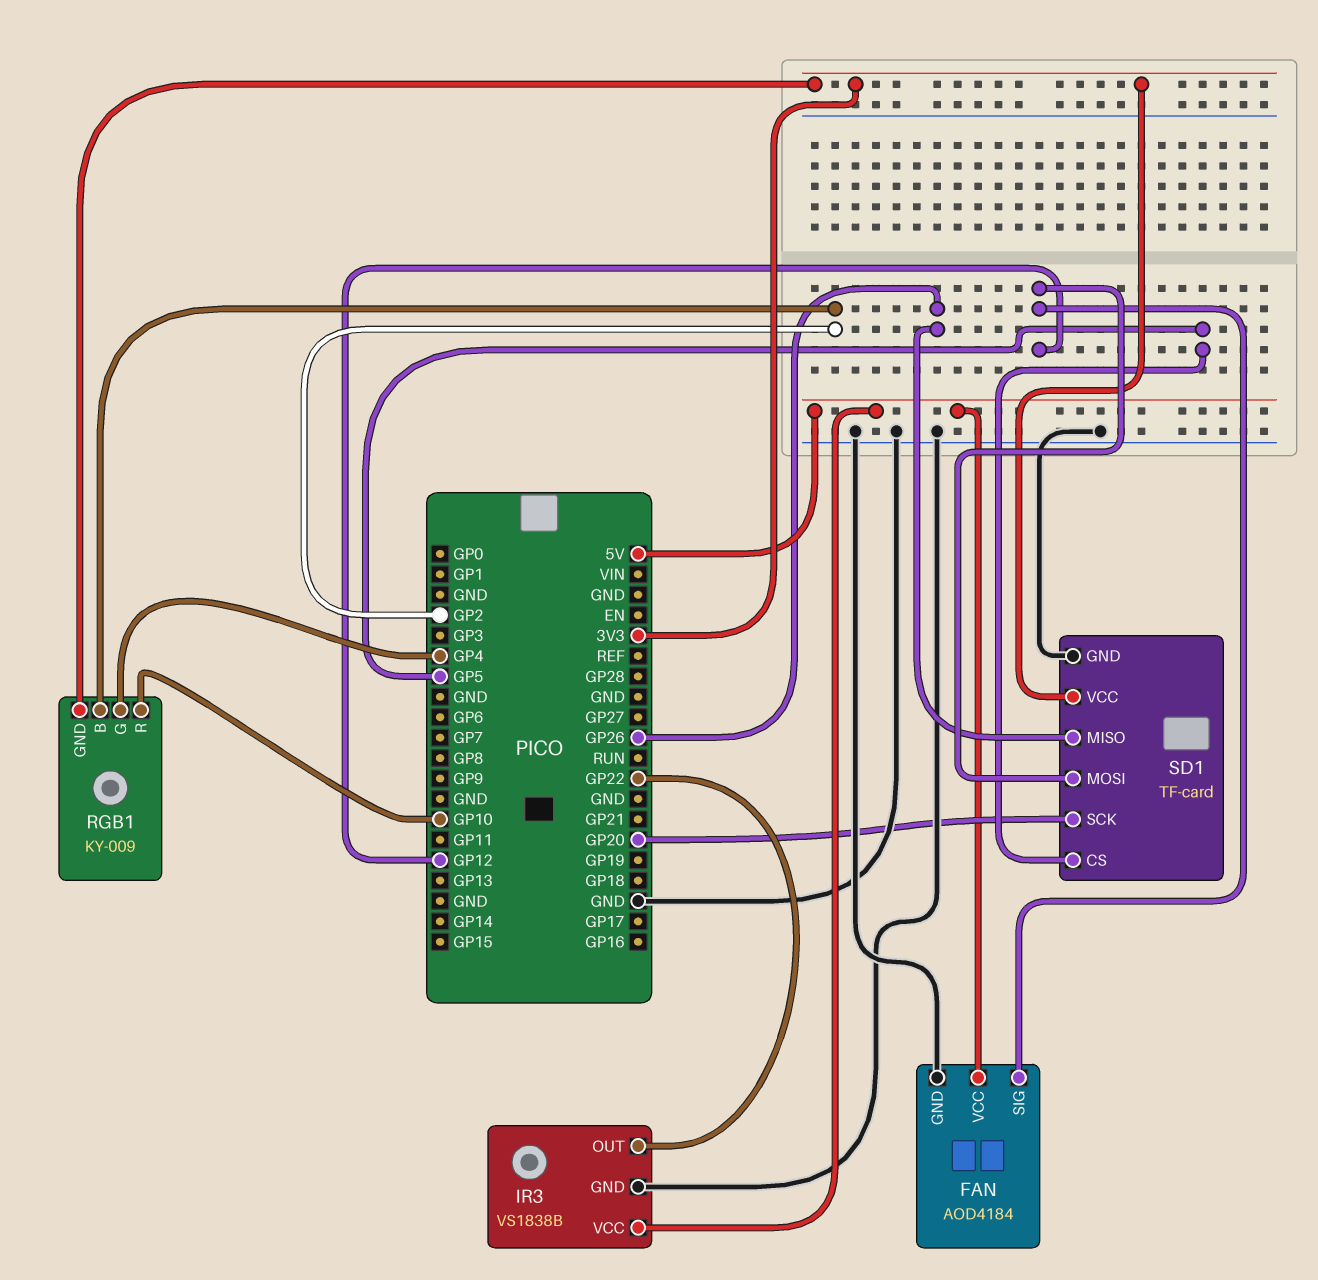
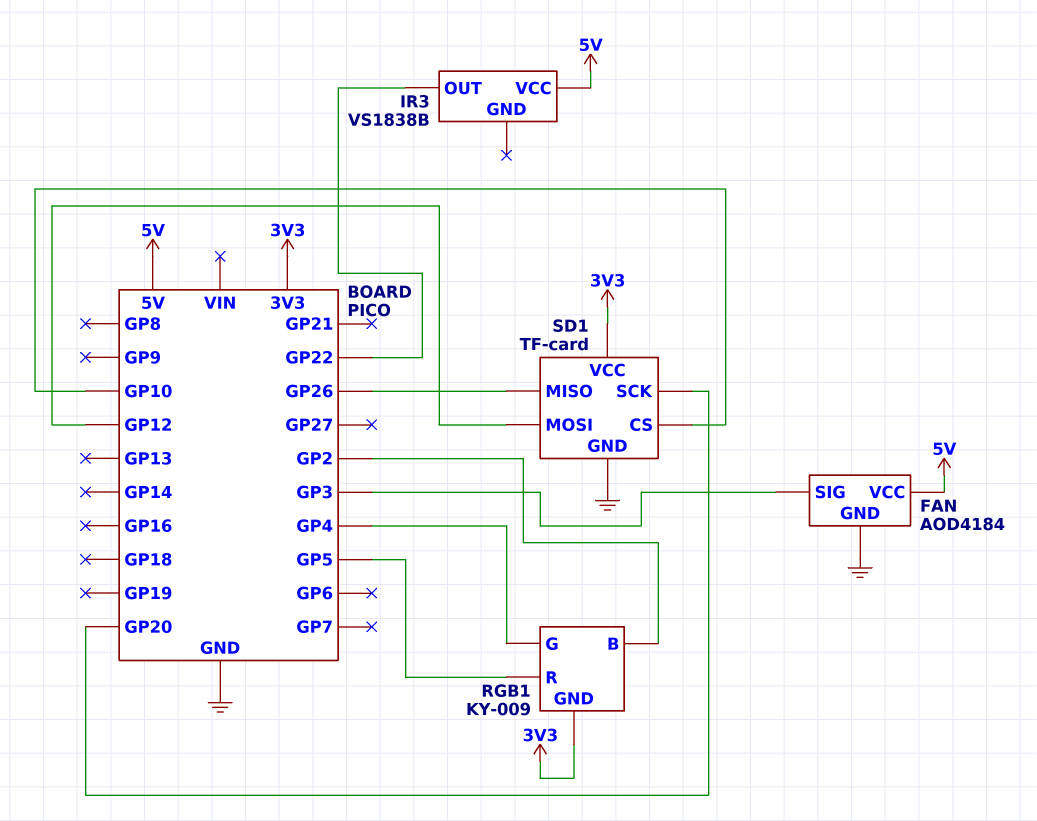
FAN pin SIG: GP12 -> GP3
IR3 pin GND: GND -> none
RGB1 pin R: GP10 -> GP5
SD1 pin CS: GP5 -> GP10

